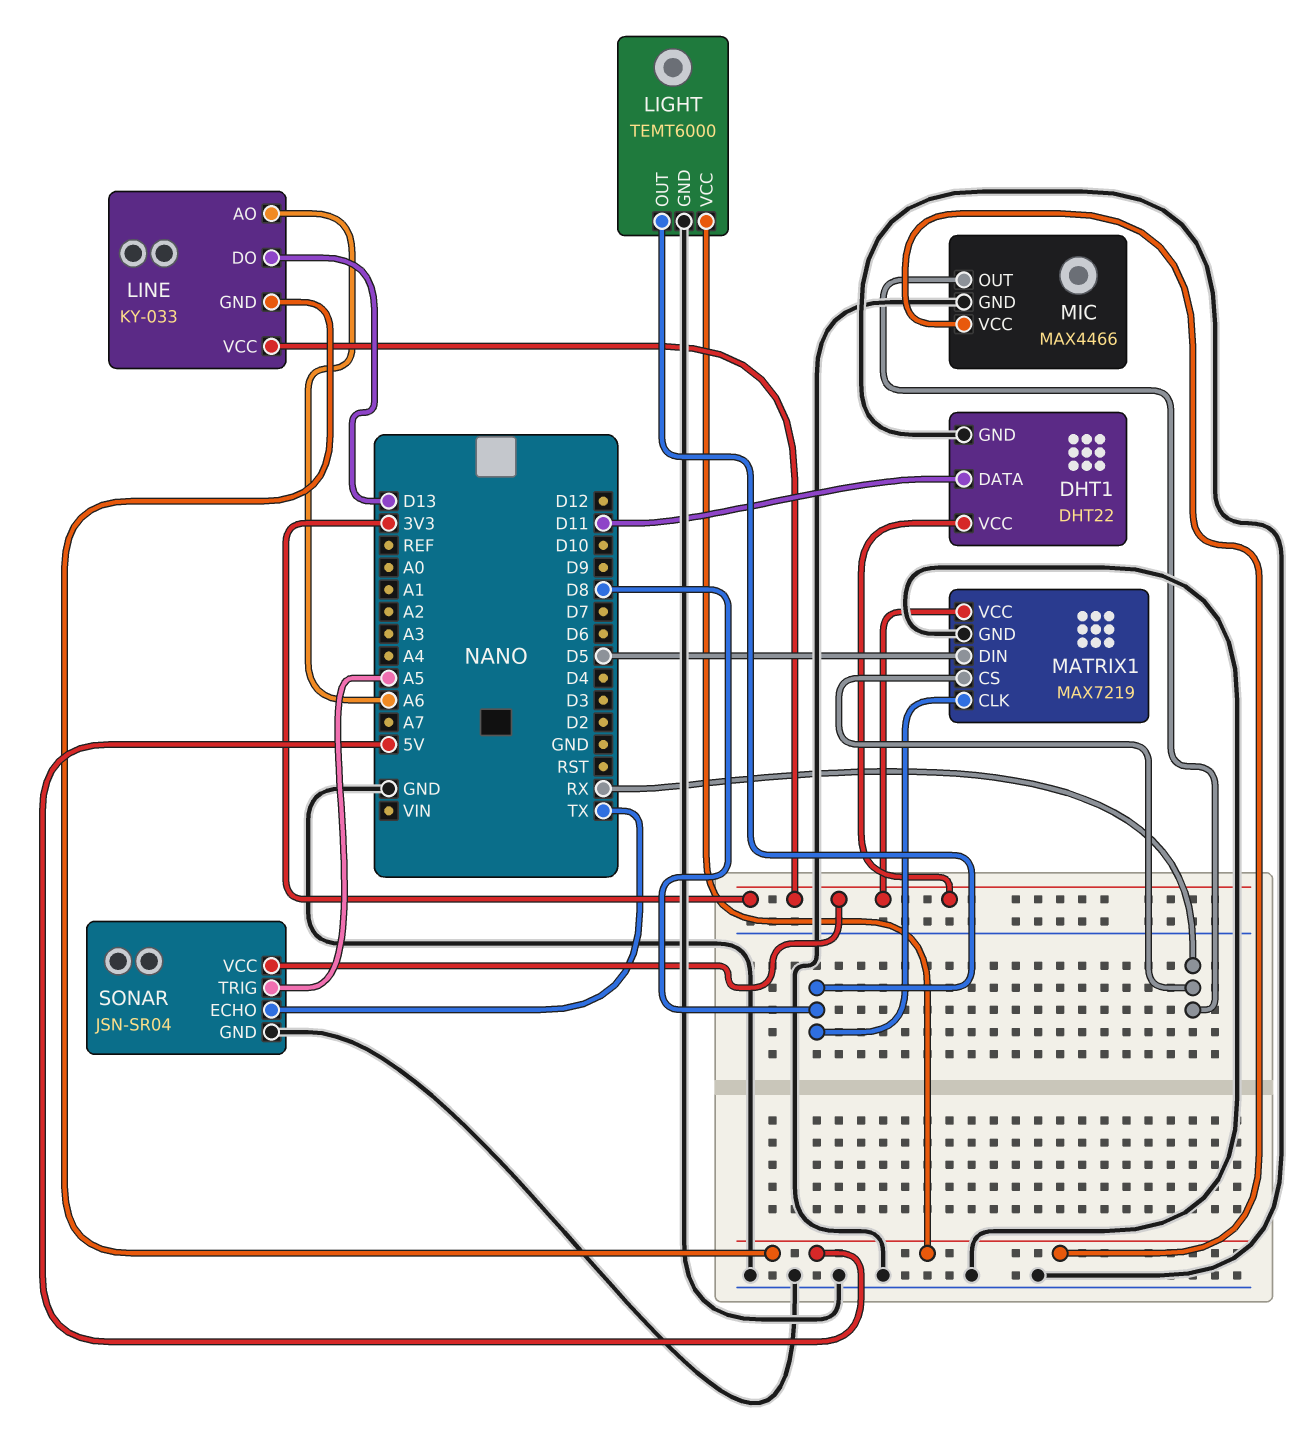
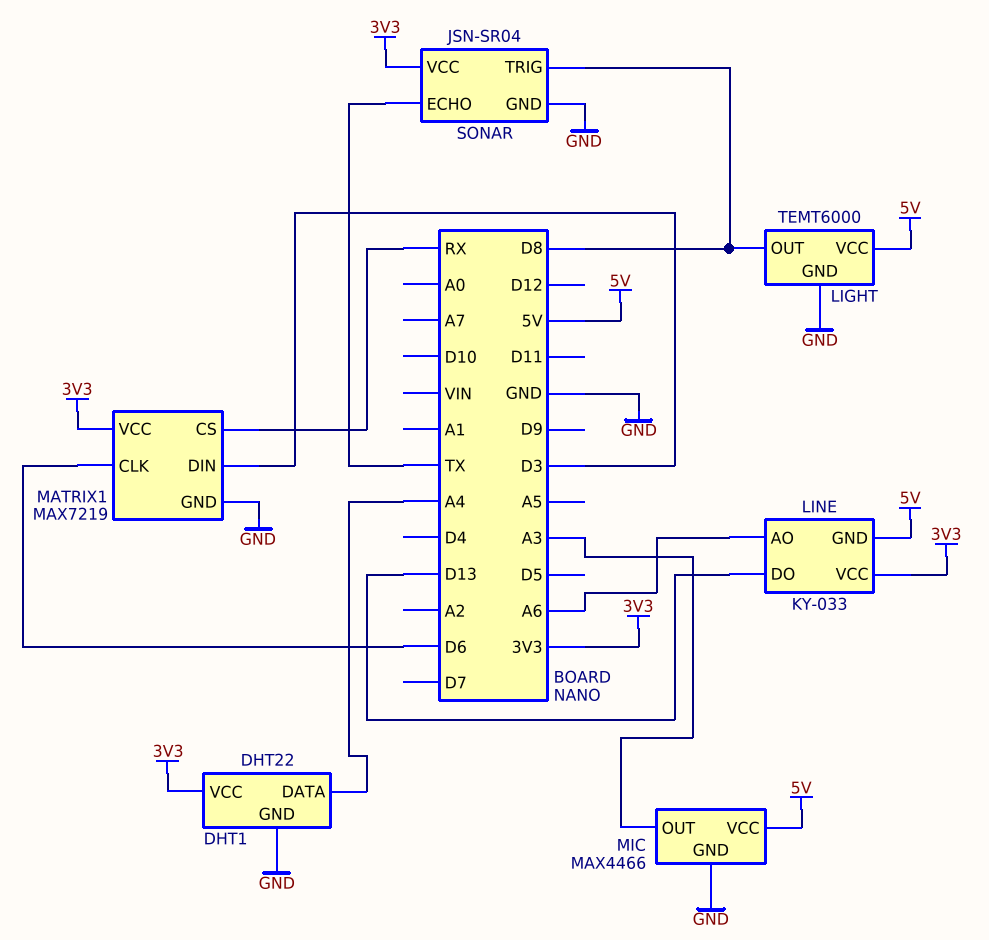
DHT1 pin DATA: D11 -> A4
MATRIX1 pin CLK: D8 -> D6
MATRIX1 pin DIN: D5 -> D3
MIC pin OUT: RX -> A3
SONAR pin TRIG: A5 -> D8

